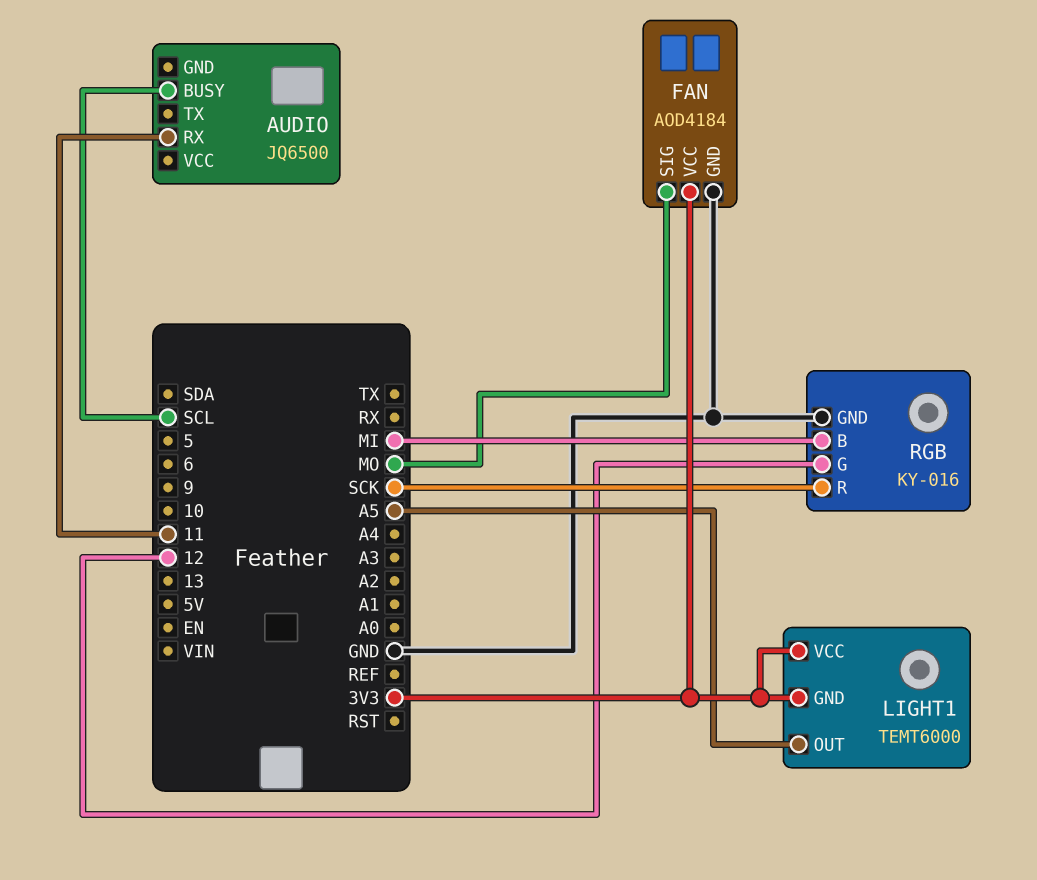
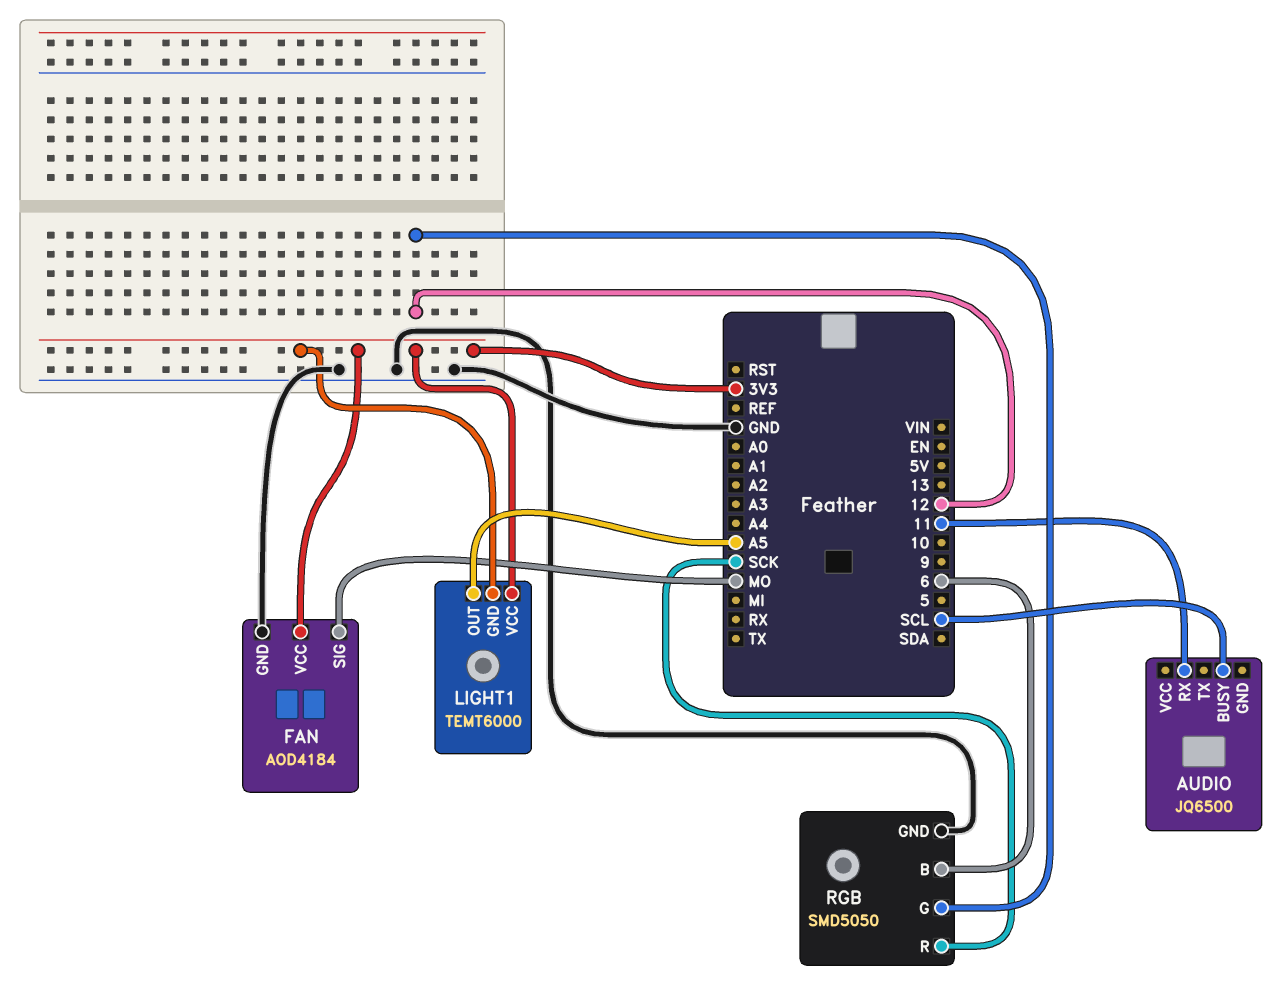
RGB: KY-016 -> SMD5050
RGB pin B: MI -> 6

